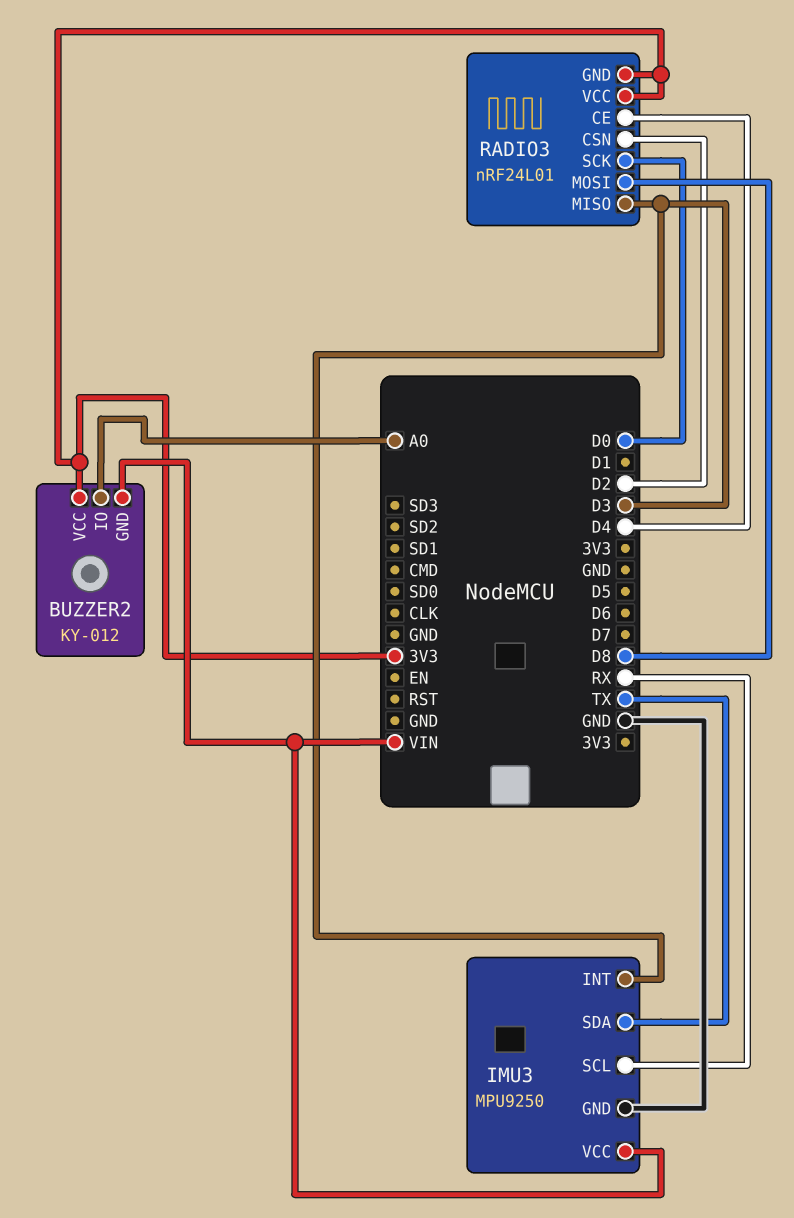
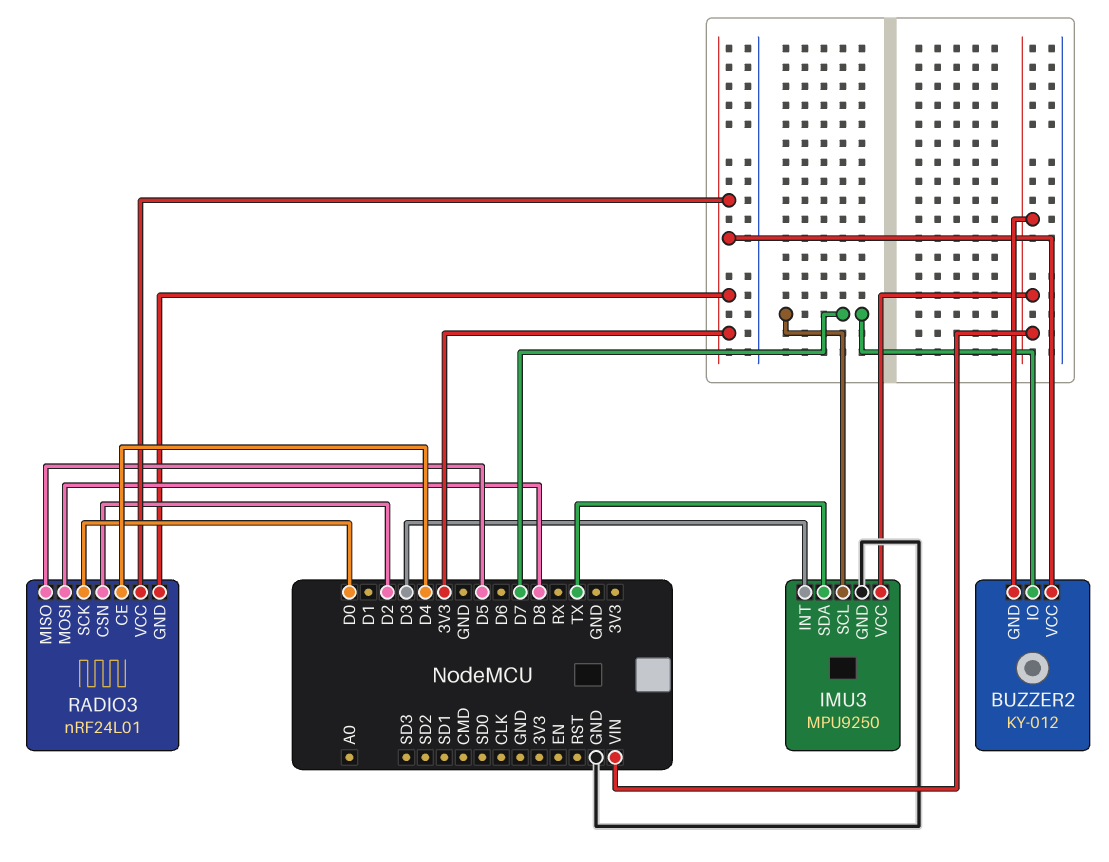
BUZZER2 pin IO: A0 -> D7
IMU3 pin SCL: RX -> D7
RADIO3 pin MISO: D3 -> D5

